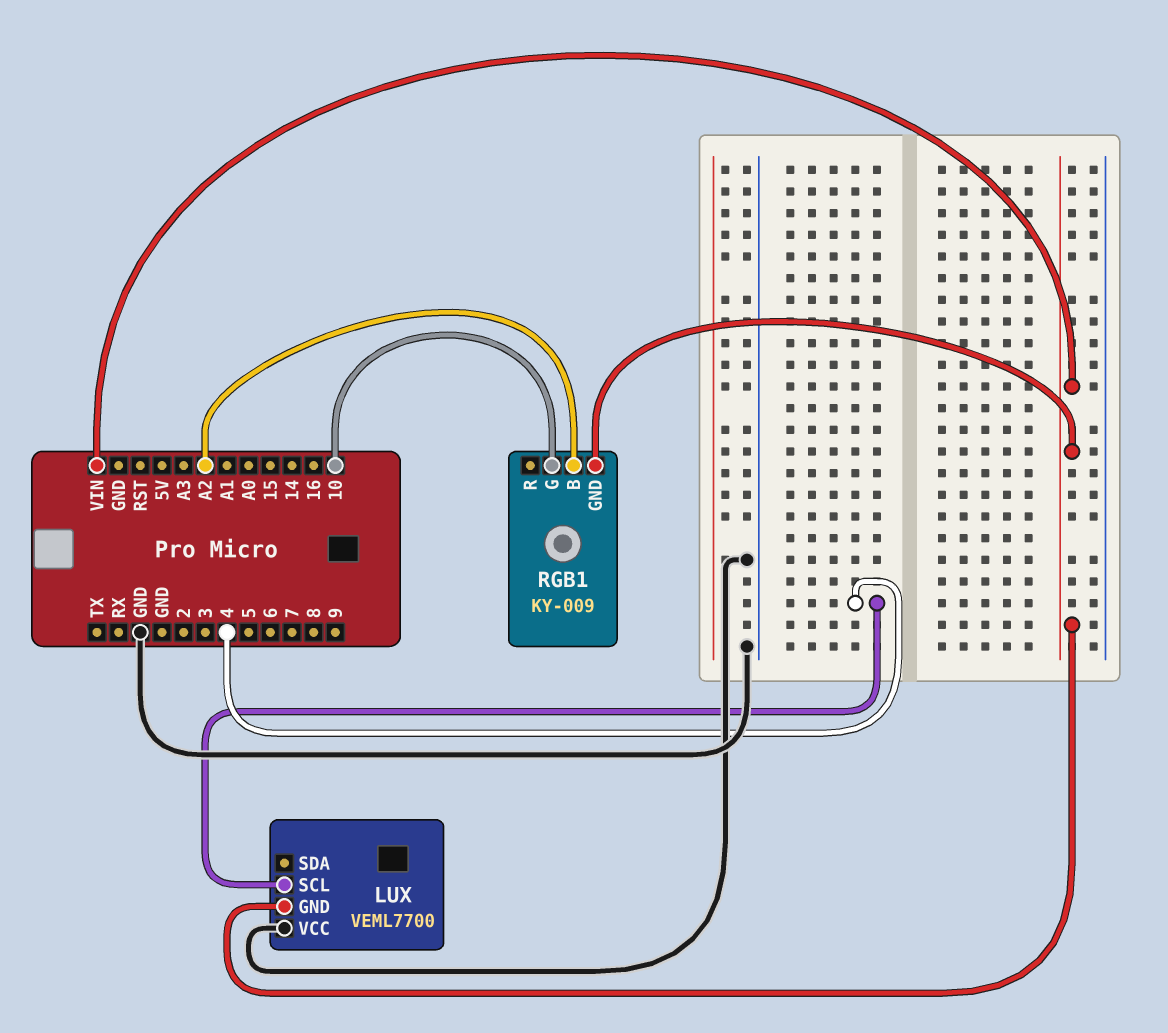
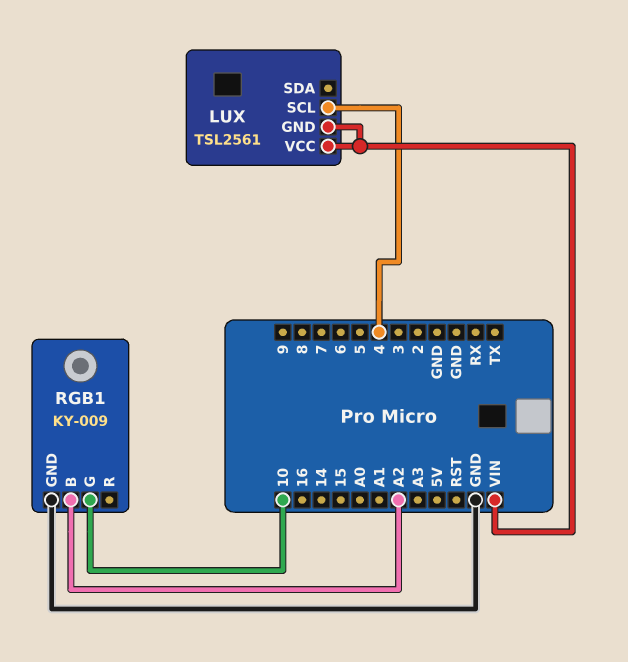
LUX: VEML7700 -> TSL2561
LUX pin VCC: GND -> VIN
RGB1 pin GND: VIN -> GND

